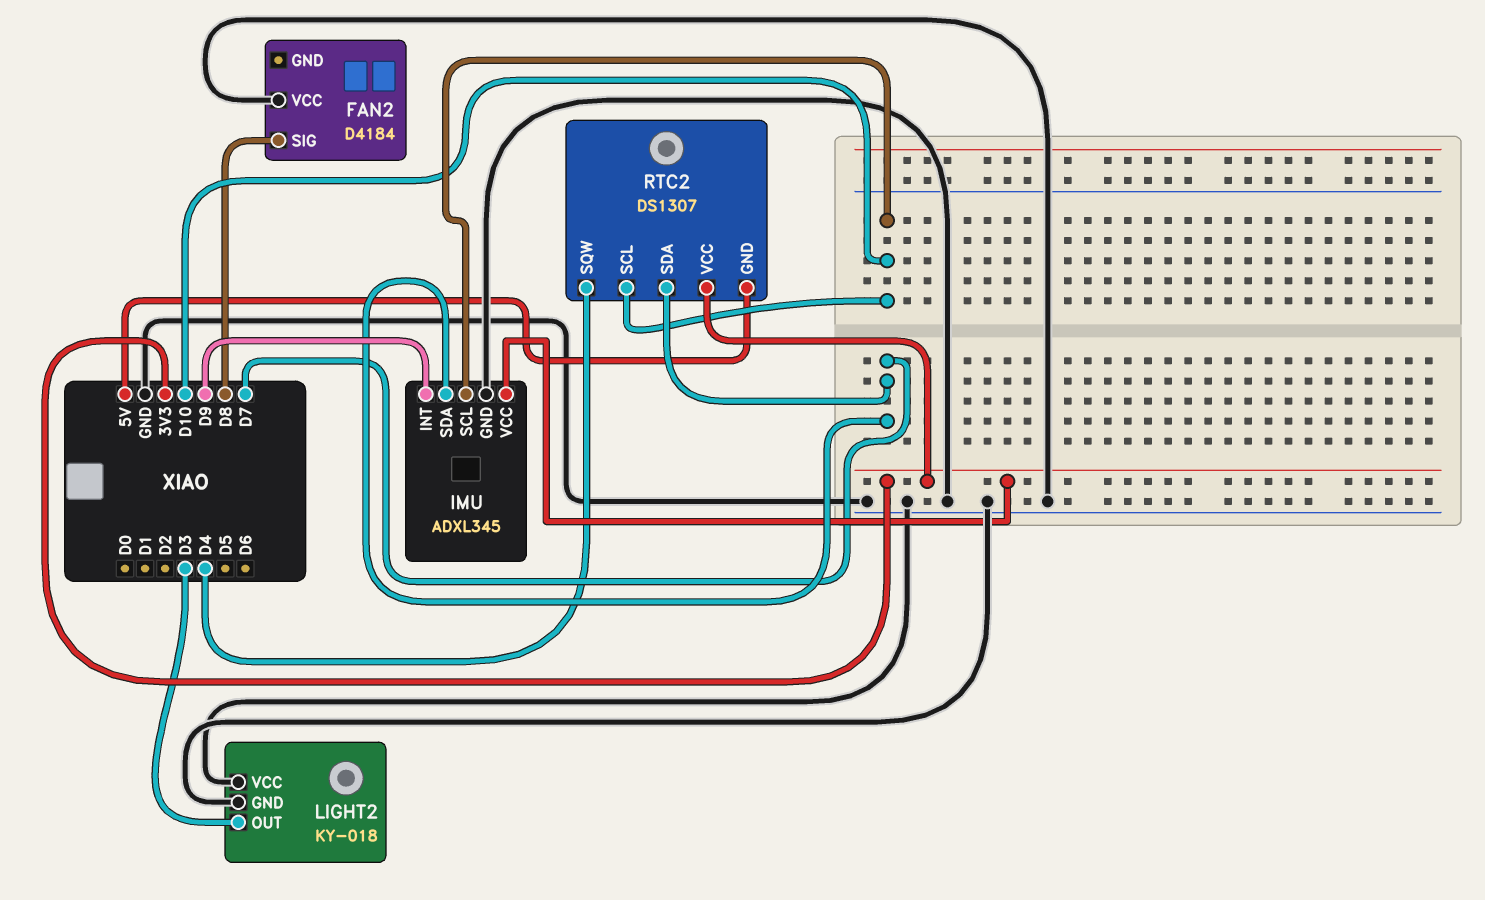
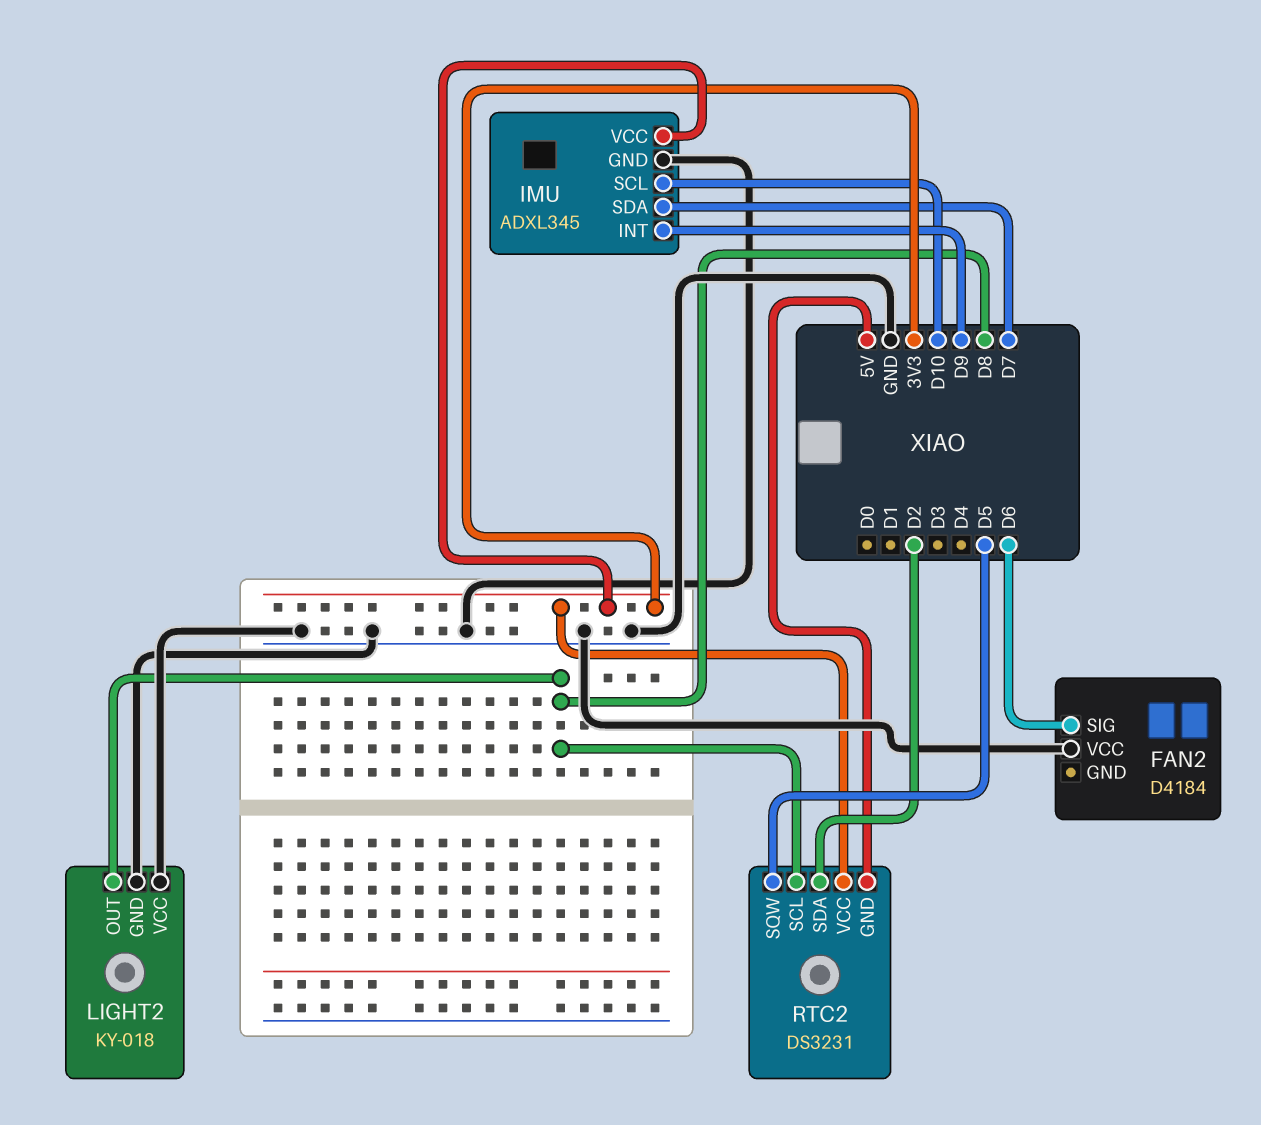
FAN2 pin SIG: D8 -> D6
LIGHT2 pin OUT: D3 -> D8
RTC2: DS1307 -> DS3231
RTC2 pin SCL: D10 -> D8
RTC2 pin SDA: D7 -> D2
RTC2 pin SQW: D4 -> D5

